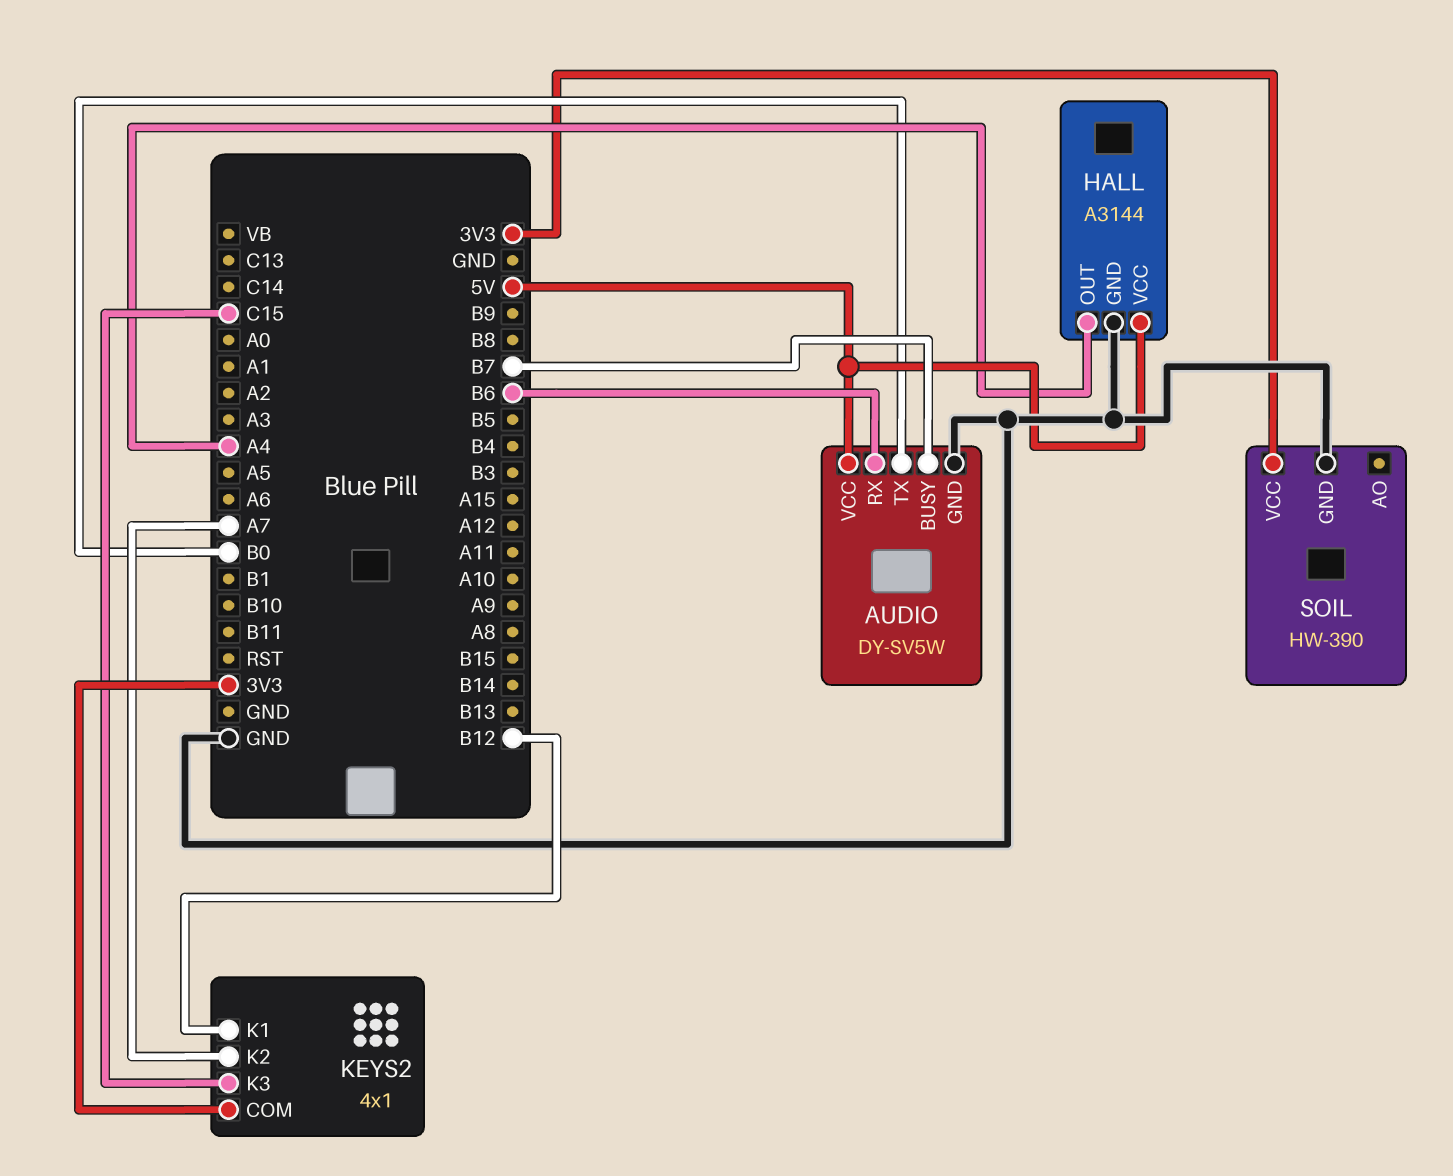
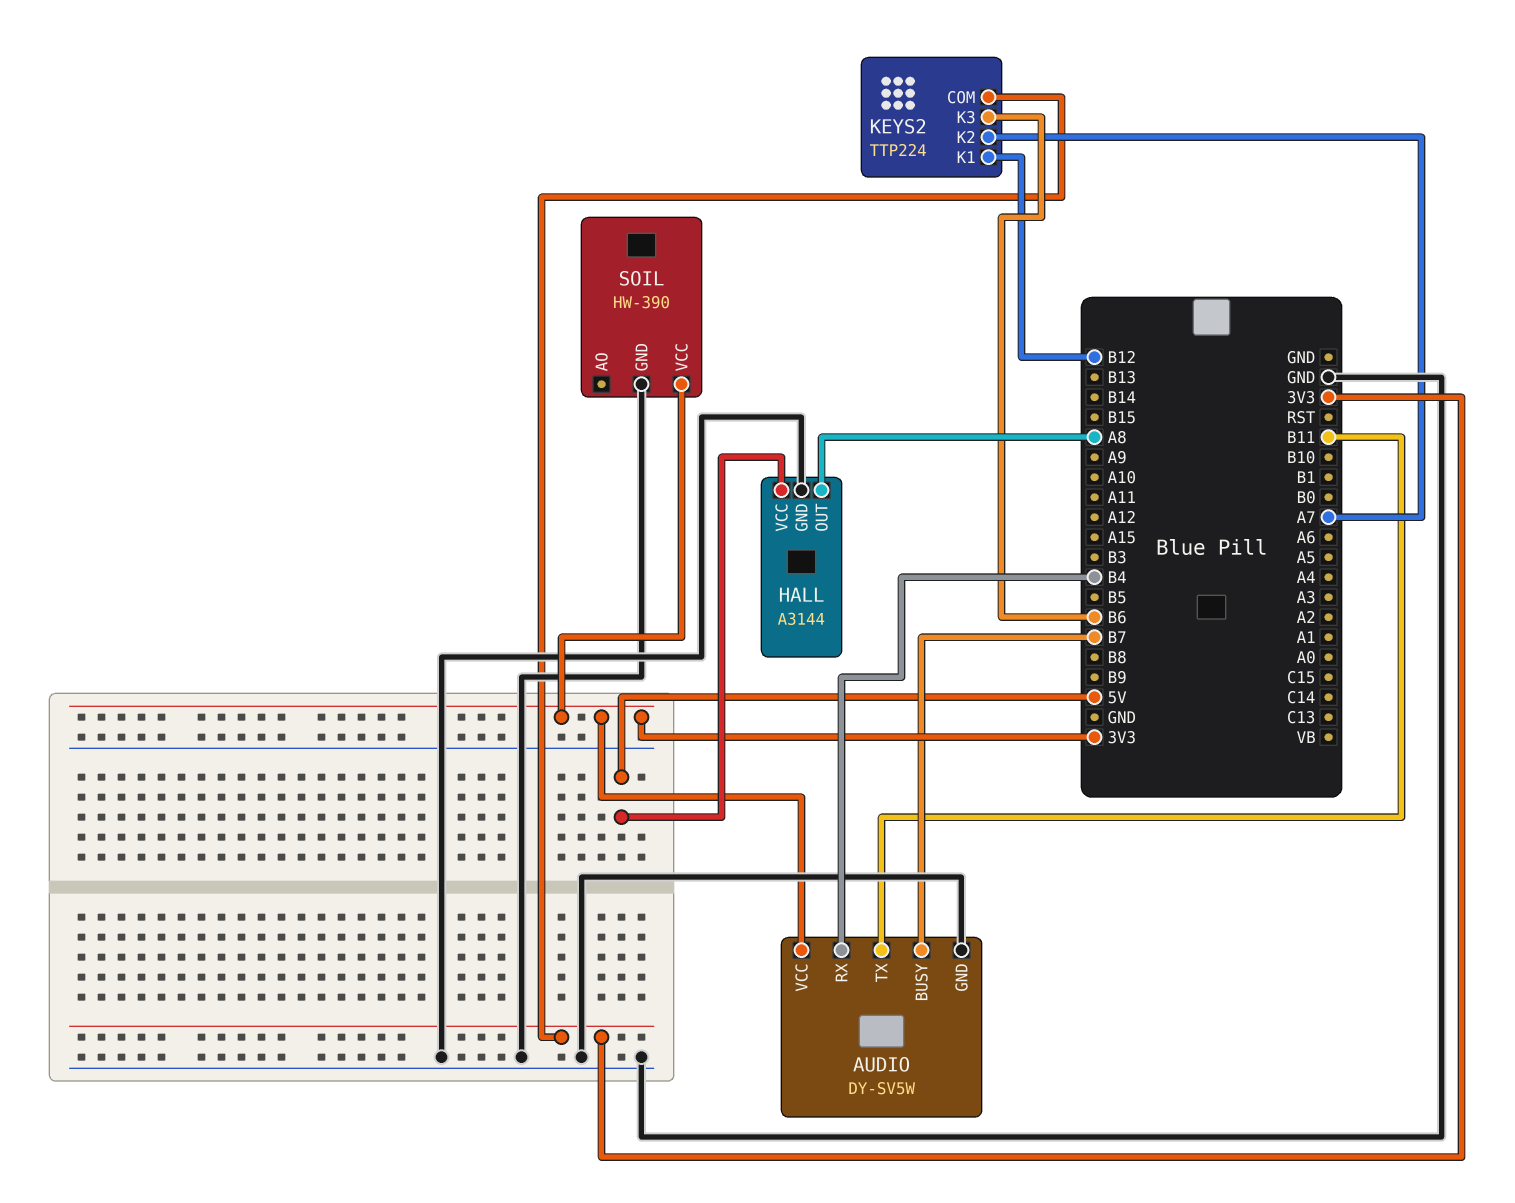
AUDIO pin RX: B6 -> B4
AUDIO pin TX: B0 -> B11
AUDIO pin VCC: 5V -> 3V3
HALL pin OUT: A4 -> A8
KEYS2: 4x1 -> TTP224
KEYS2 pin K3: C15 -> B6

